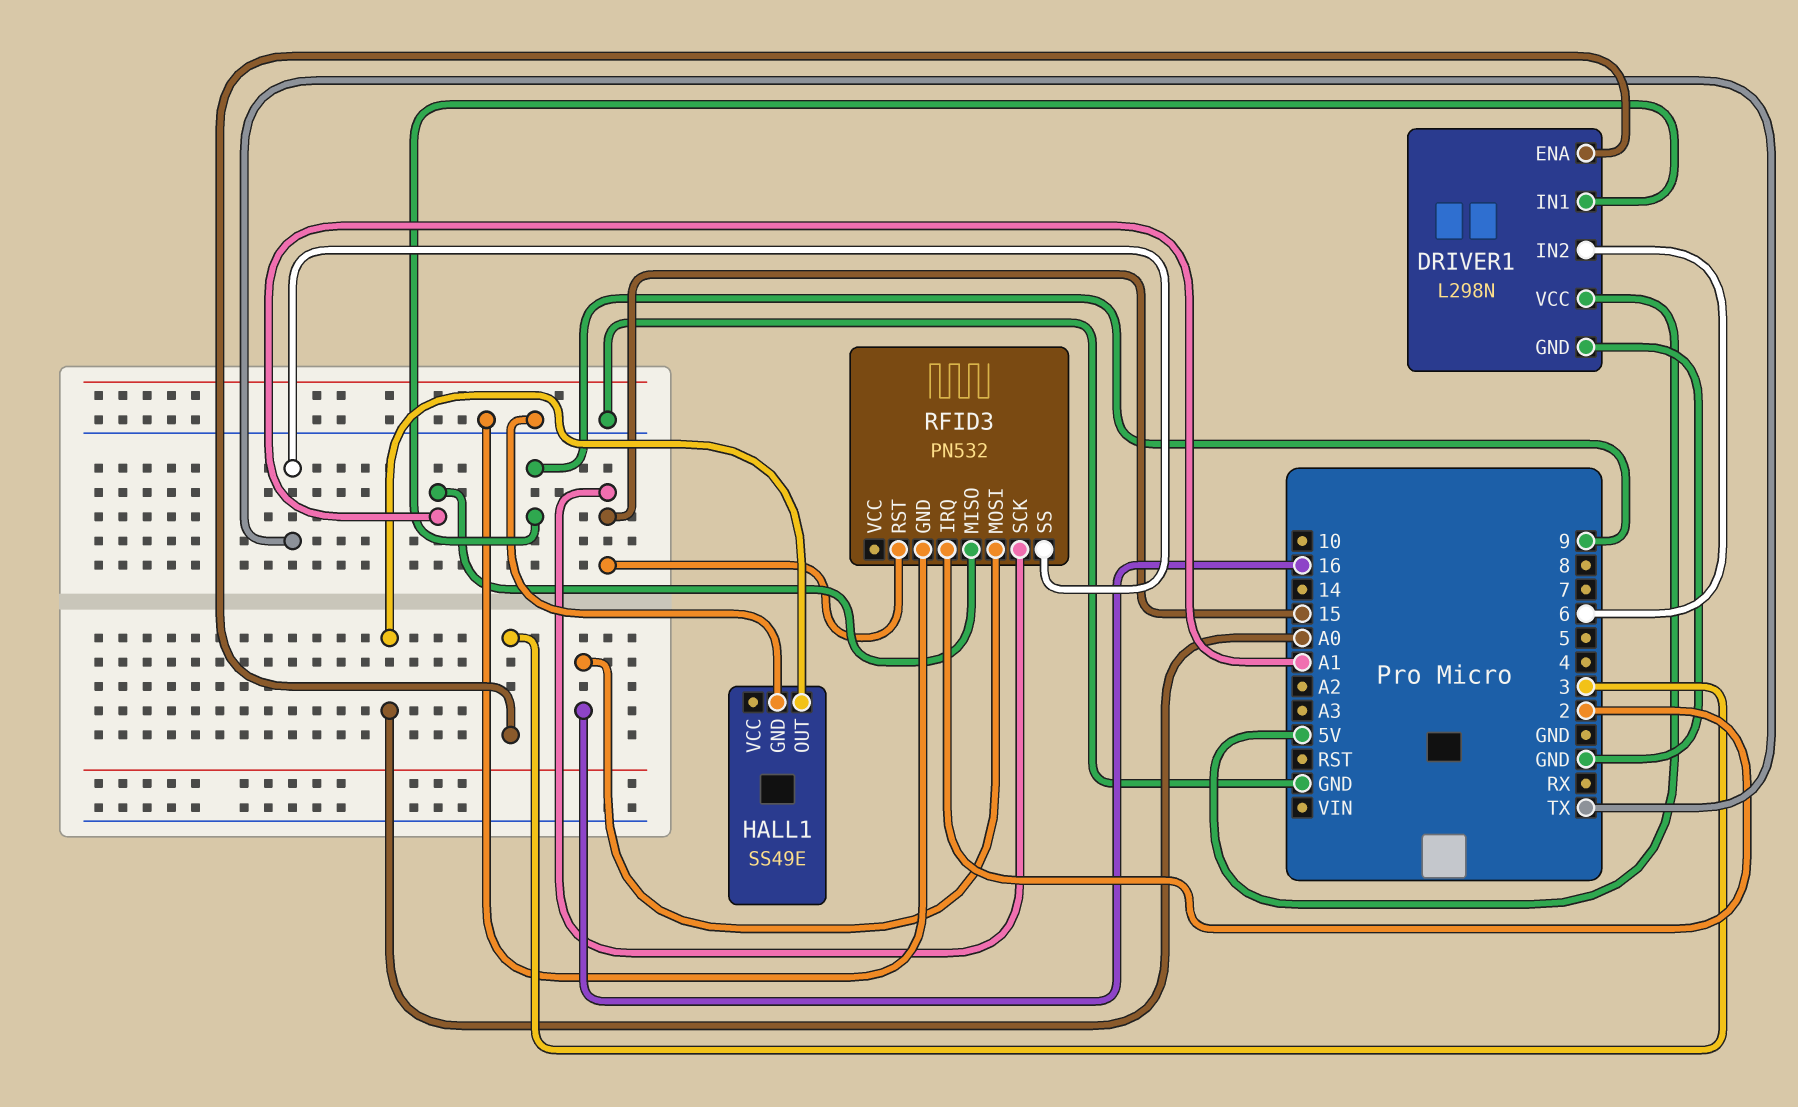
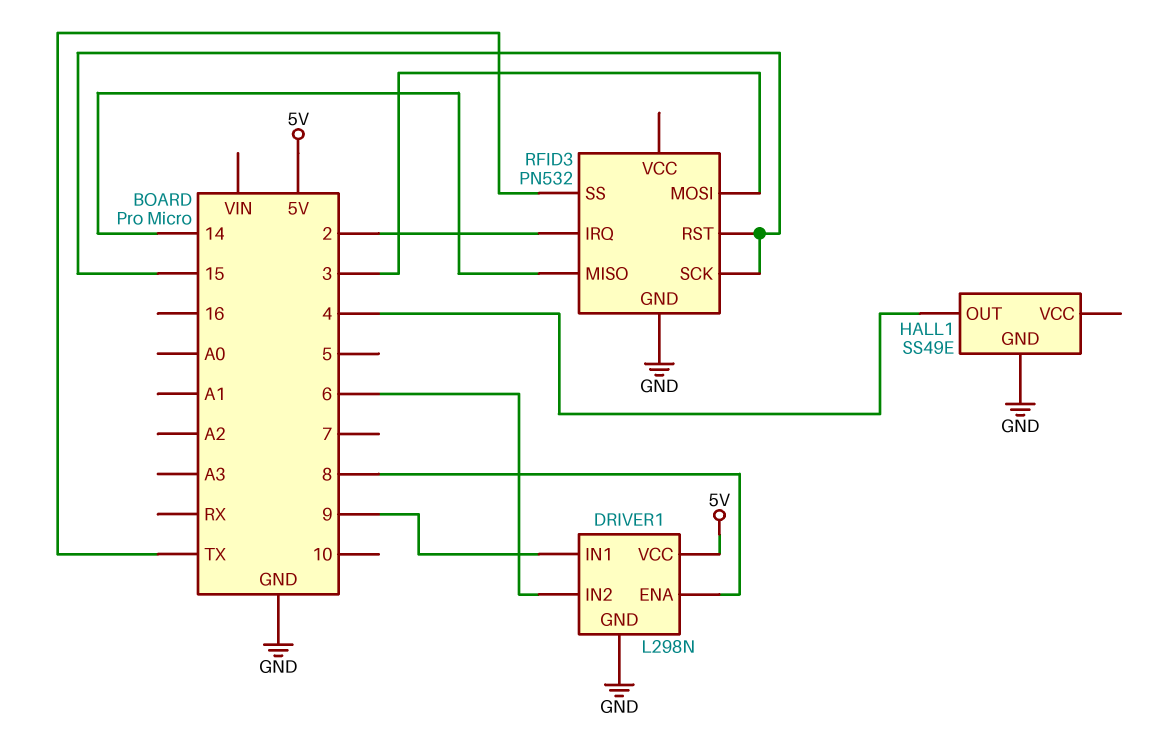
DRIVER1 pin ENA: 3 -> 8
HALL1 pin OUT: A0 -> 4
RFID3 pin MISO: A1 -> 14
RFID3 pin MOSI: 16 -> 3

